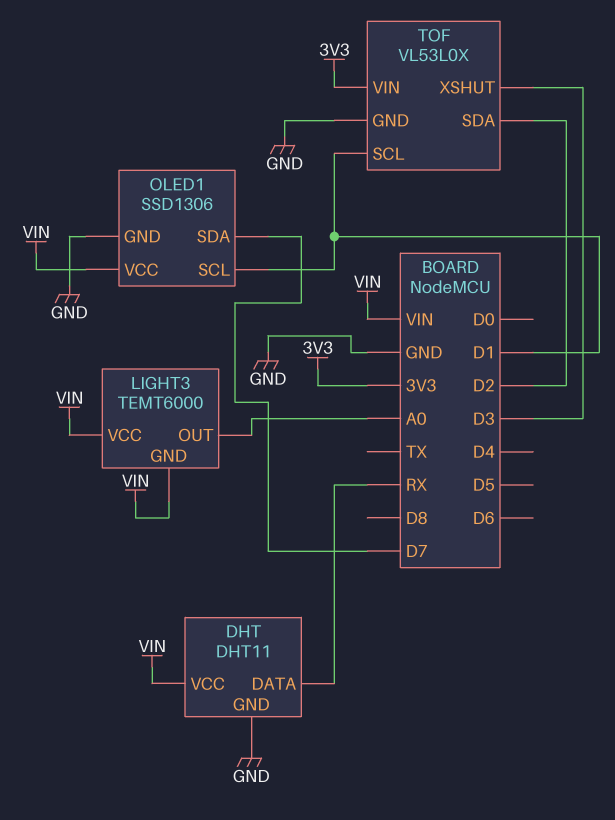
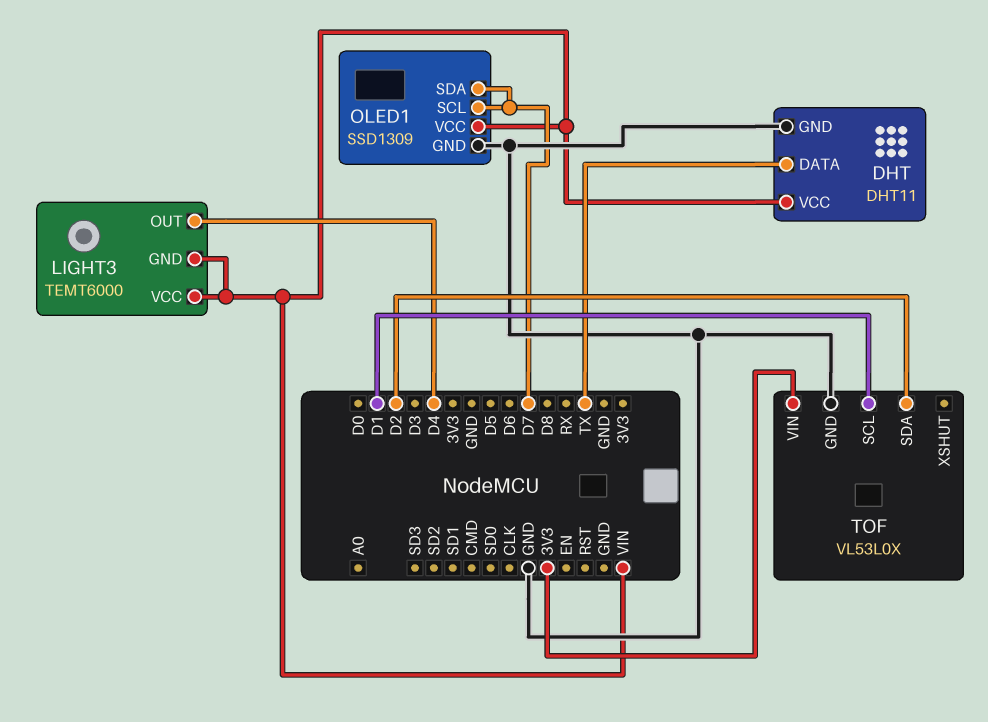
DHT pin DATA: RX -> TX
LIGHT3 pin OUT: A0 -> D4
OLED1: SSD1306 -> SSD1309
OLED1 pin SCL: D1 -> D7
TOF pin XSHUT: D3 -> none

